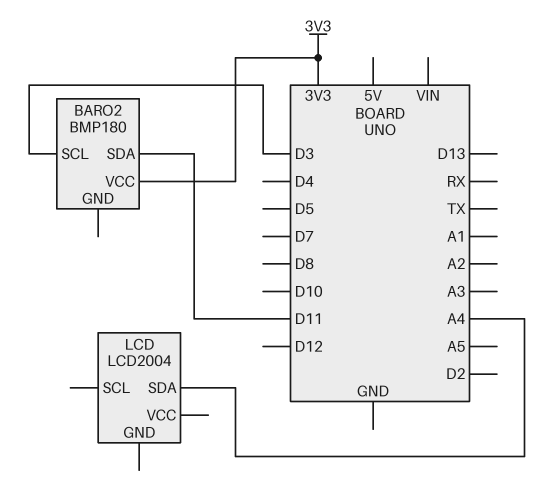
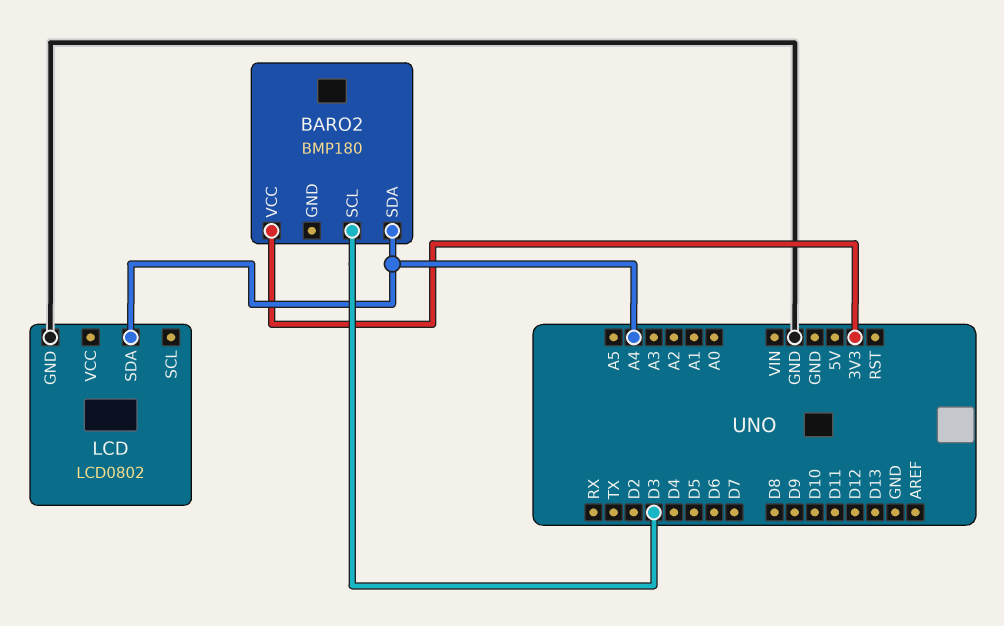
BARO2 pin SDA: D11 -> A4
LCD: LCD2004 -> LCD0802
LCD pin GND: none -> GND

